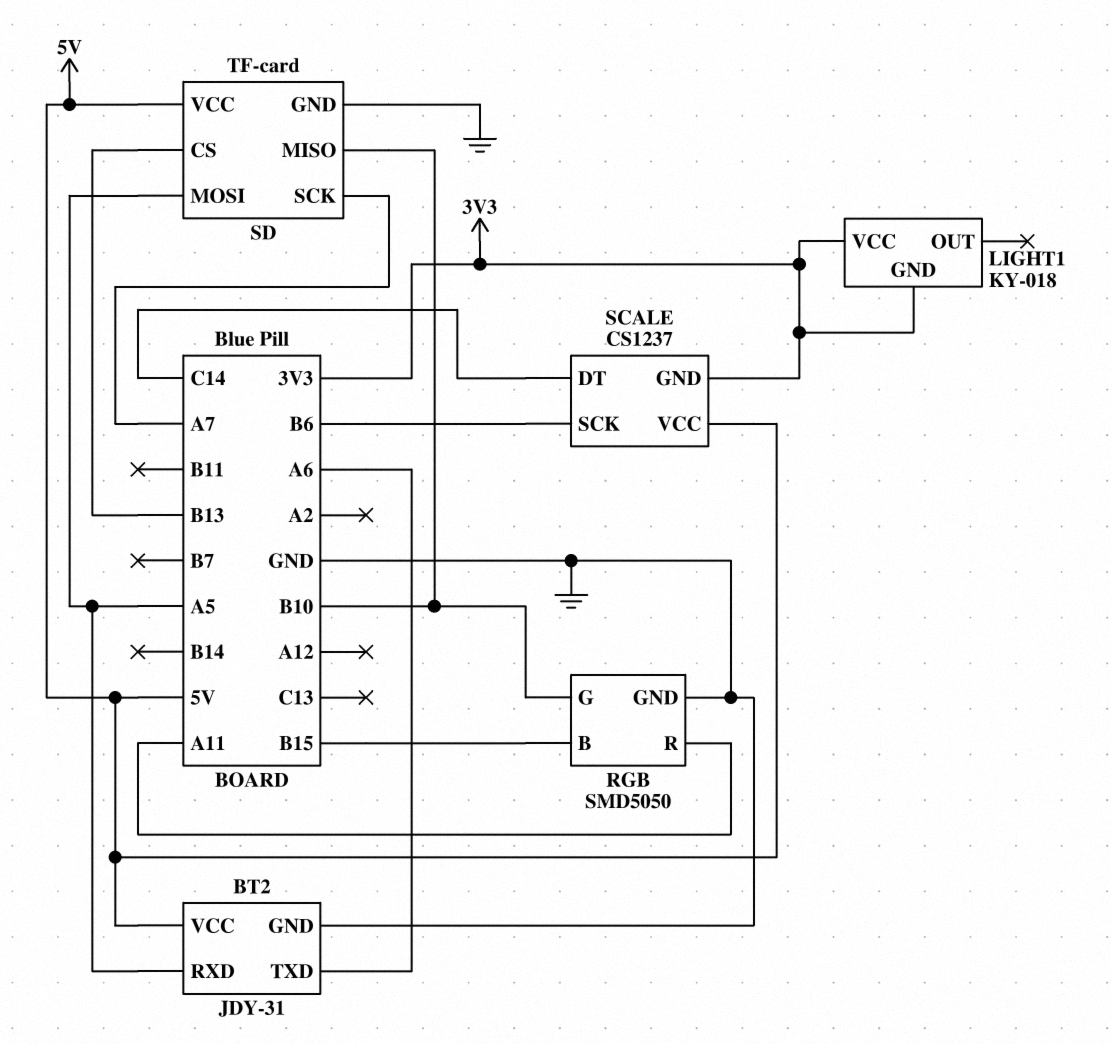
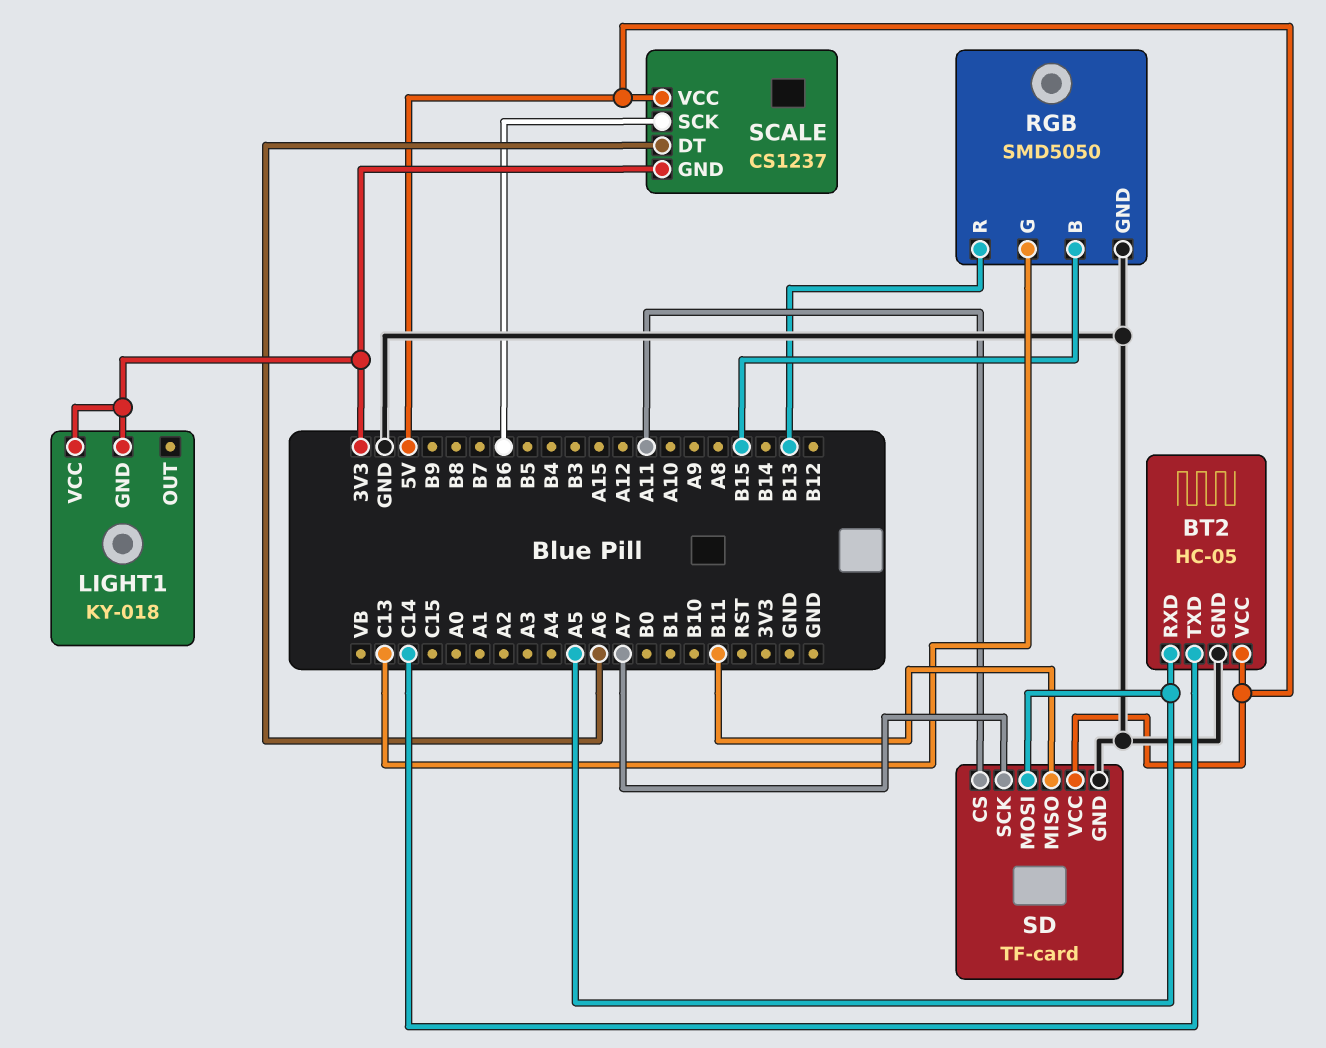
BT2: JDY-31 -> HC-05
BT2 pin TXD: A6 -> C14
RGB pin G: B10 -> C13
RGB pin R: A11 -> B13
SCALE pin DT: C14 -> A6
SD pin CS: B13 -> A11
SD pin MISO: B10 -> B11

